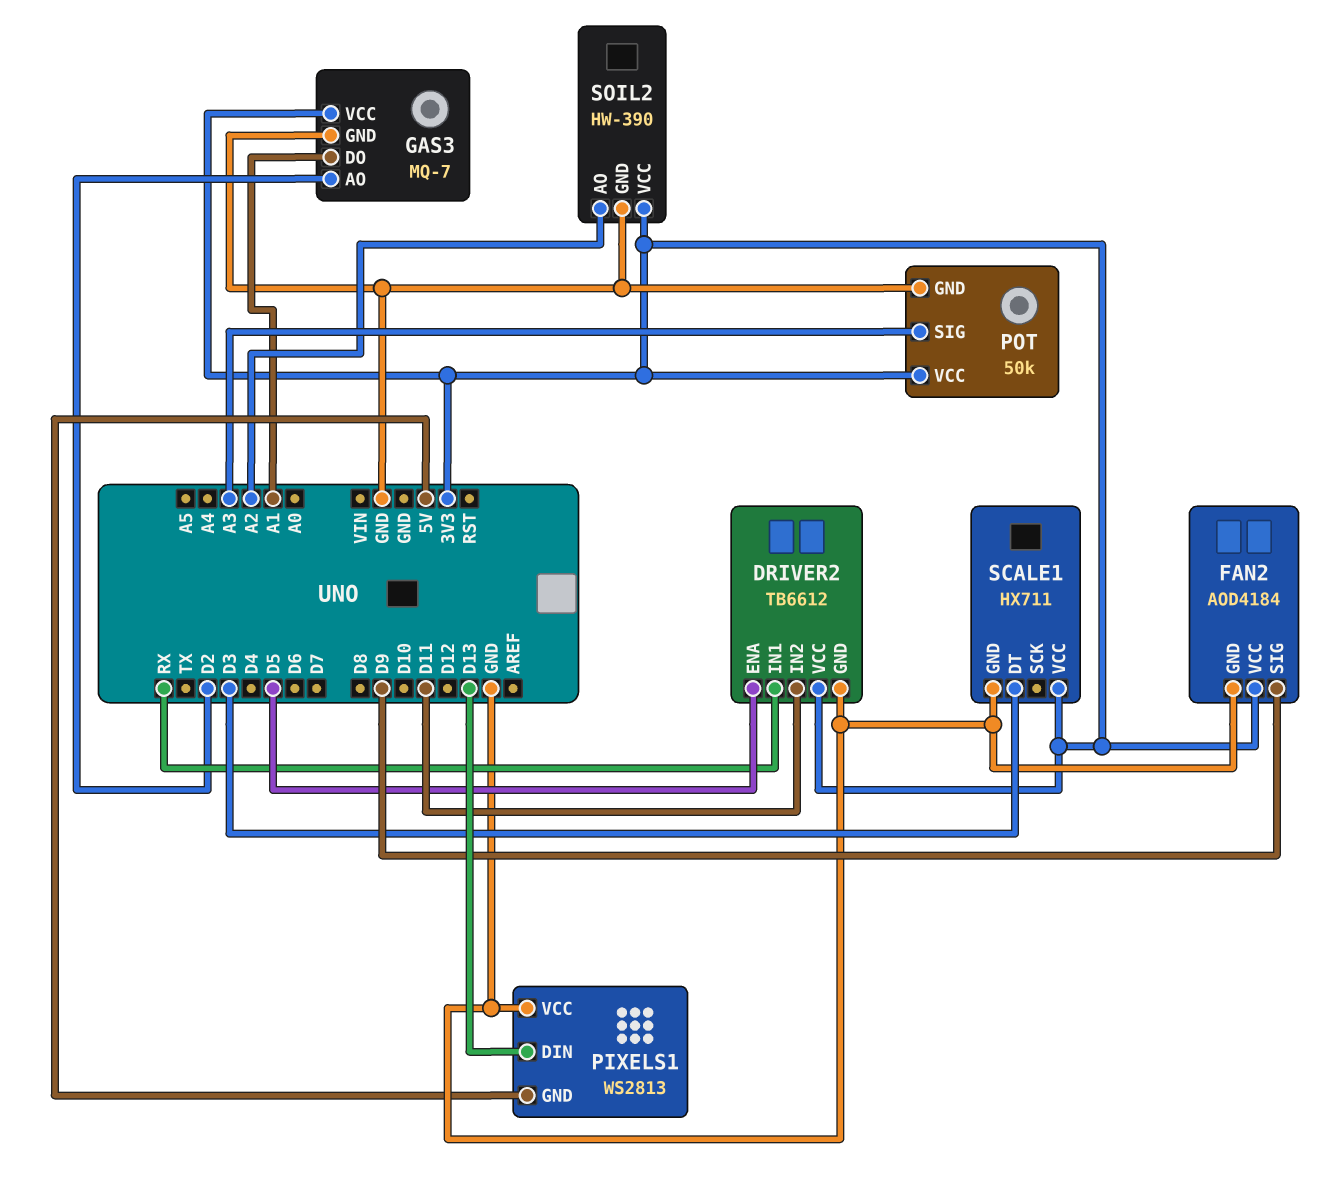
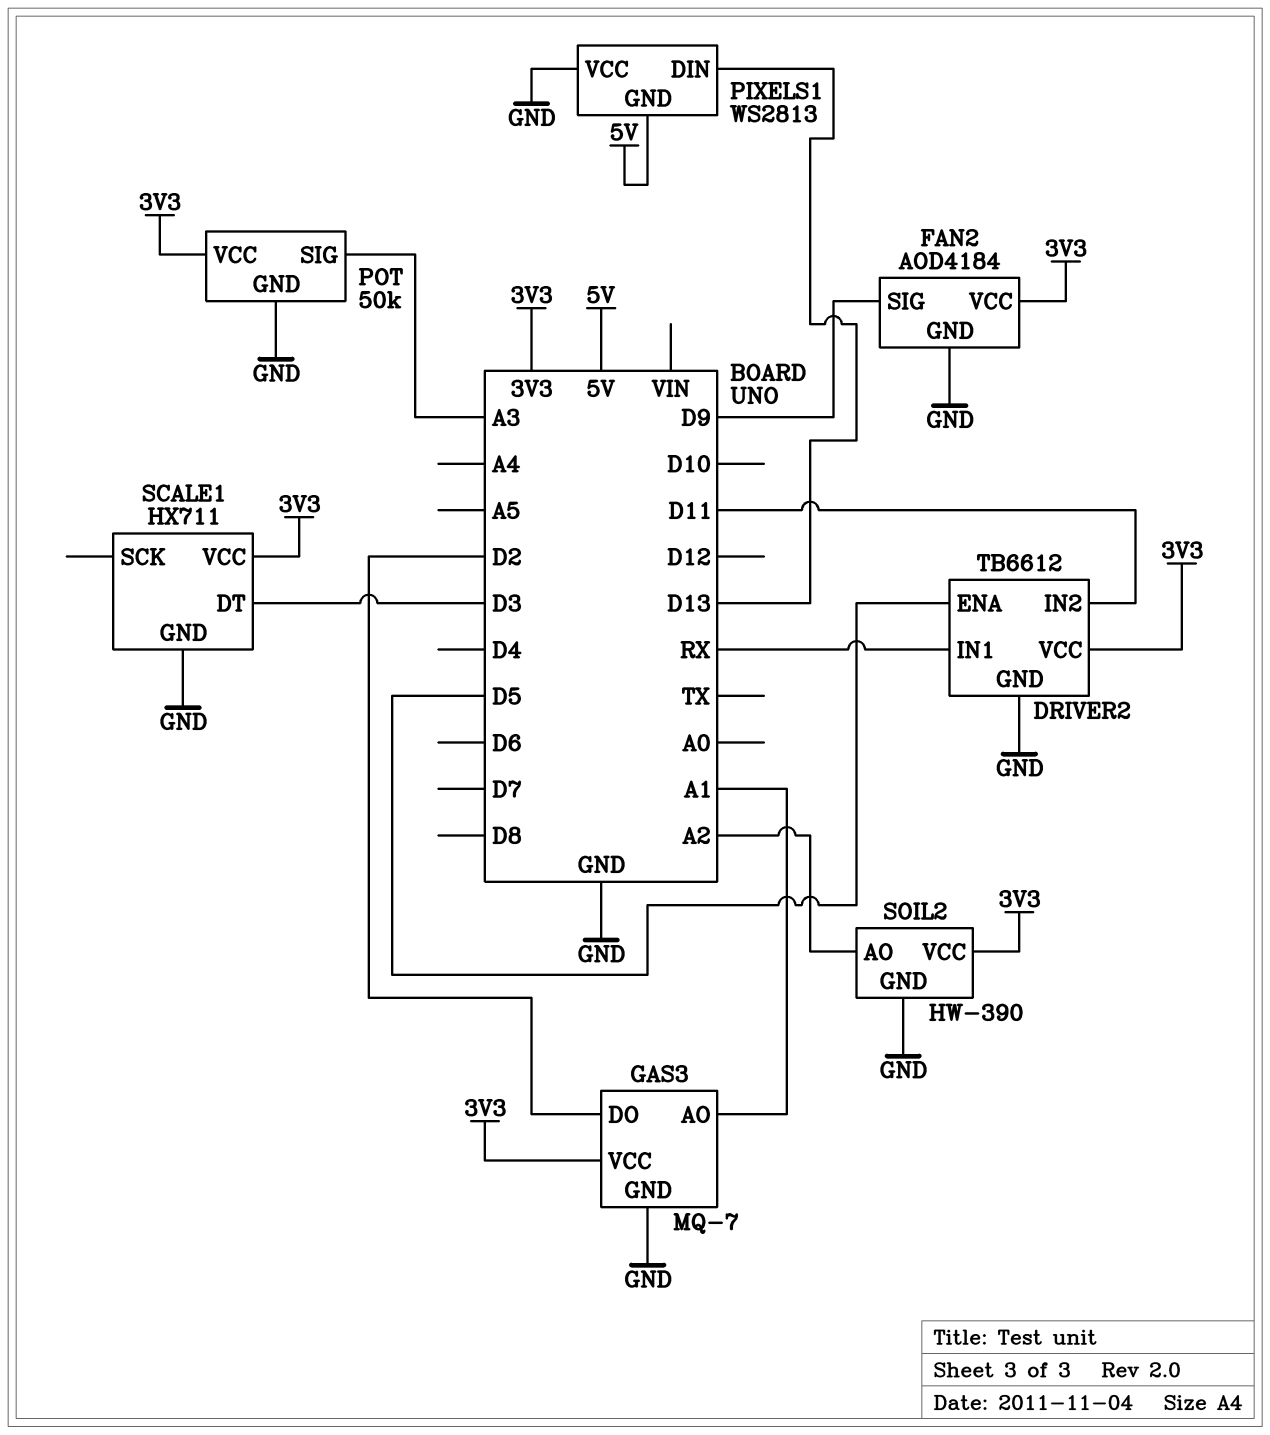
GAS3 pin AO: D2 -> A1
GAS3 pin DO: A1 -> D2

